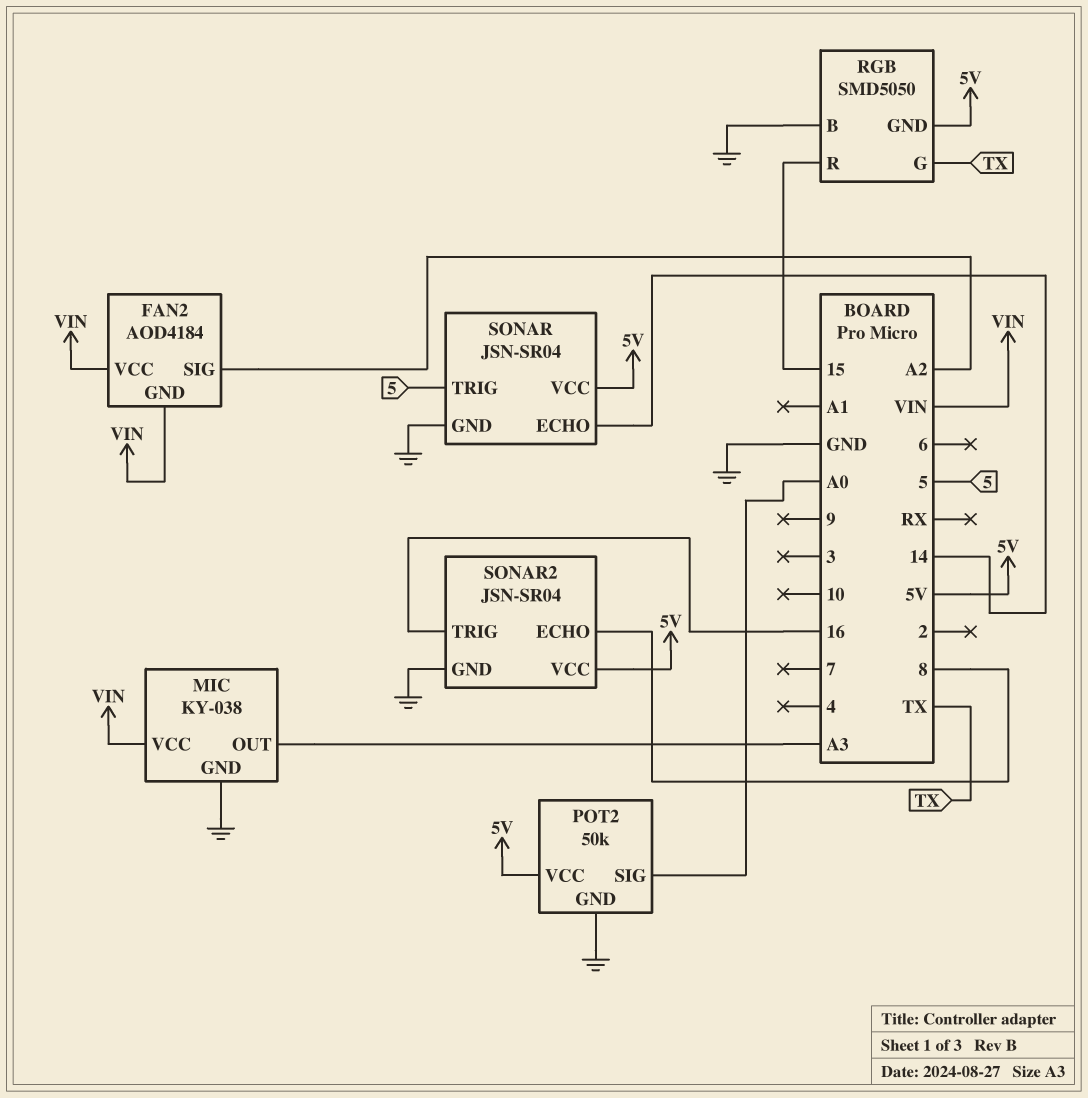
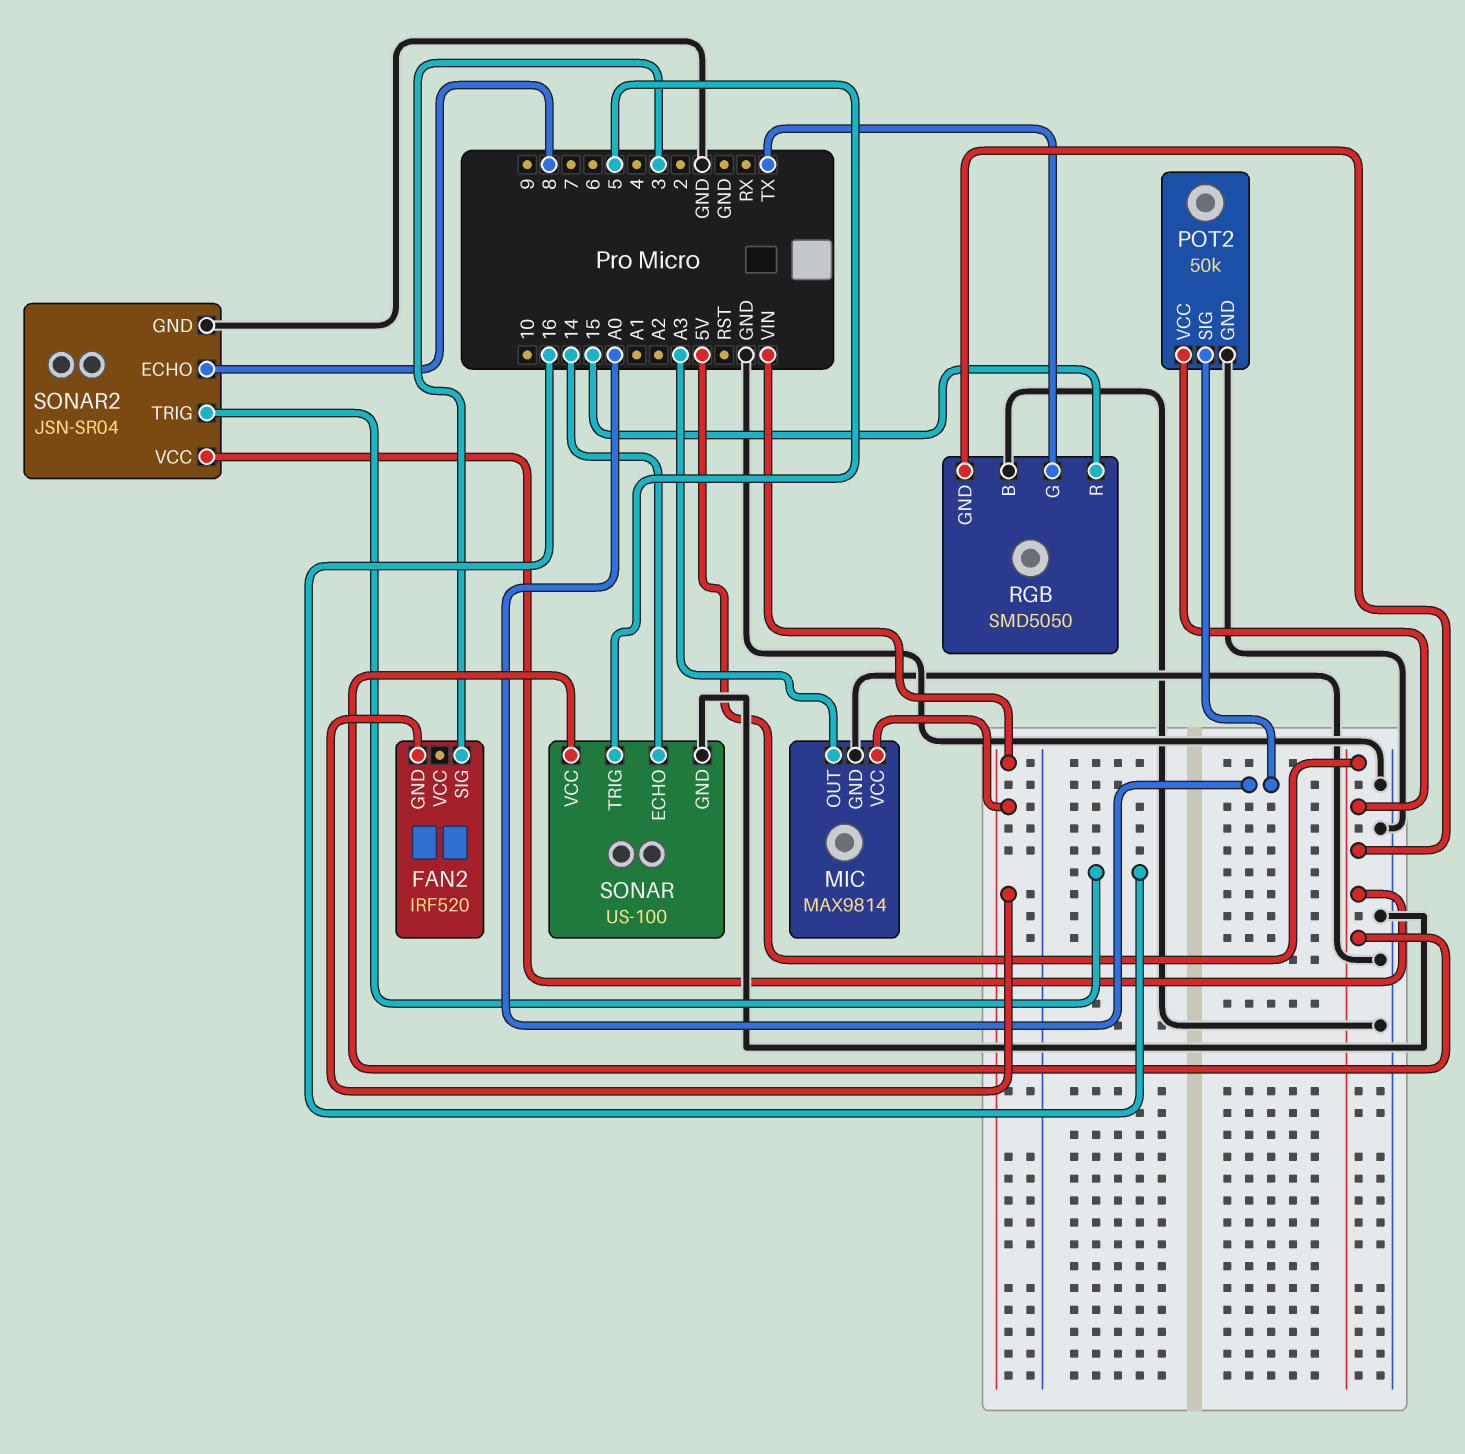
FAN2: AOD4184 -> IRF520
FAN2 pin SIG: A2 -> 3
FAN2 pin VCC: VIN -> none
MIC: KY-038 -> MAX9814
SONAR: JSN-SR04 -> US-100

